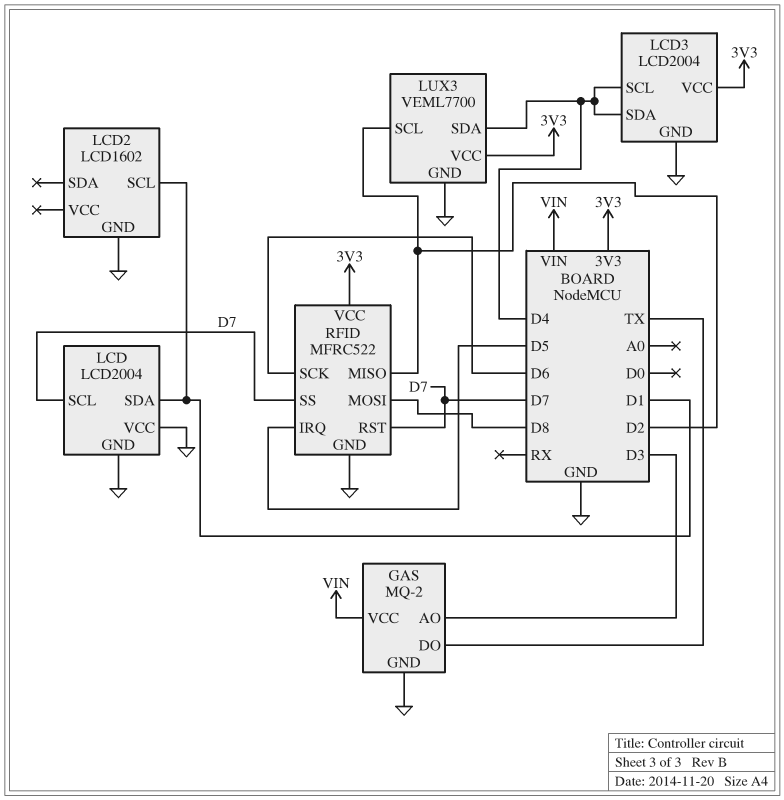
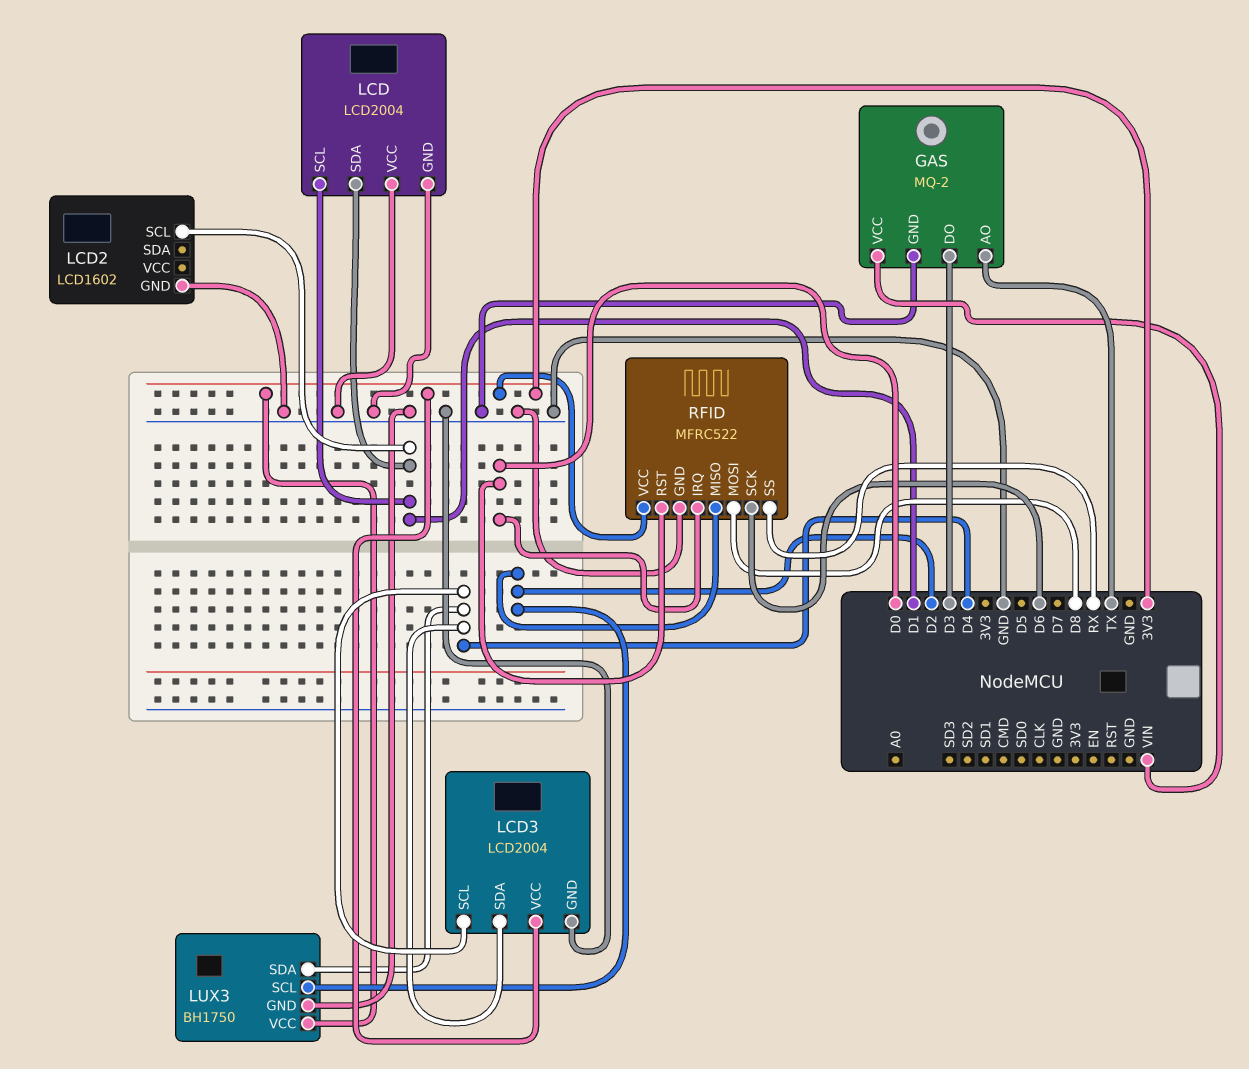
GAS pin AO: D3 -> TX
GAS pin DO: TX -> D3
LCD pin SCL: D7 -> D1
LUX3: VEML7700 -> BH1750
RFID pin IRQ: D5 -> D0
RFID pin RST: D7 -> D0
RFID pin SS: D7 -> RX

